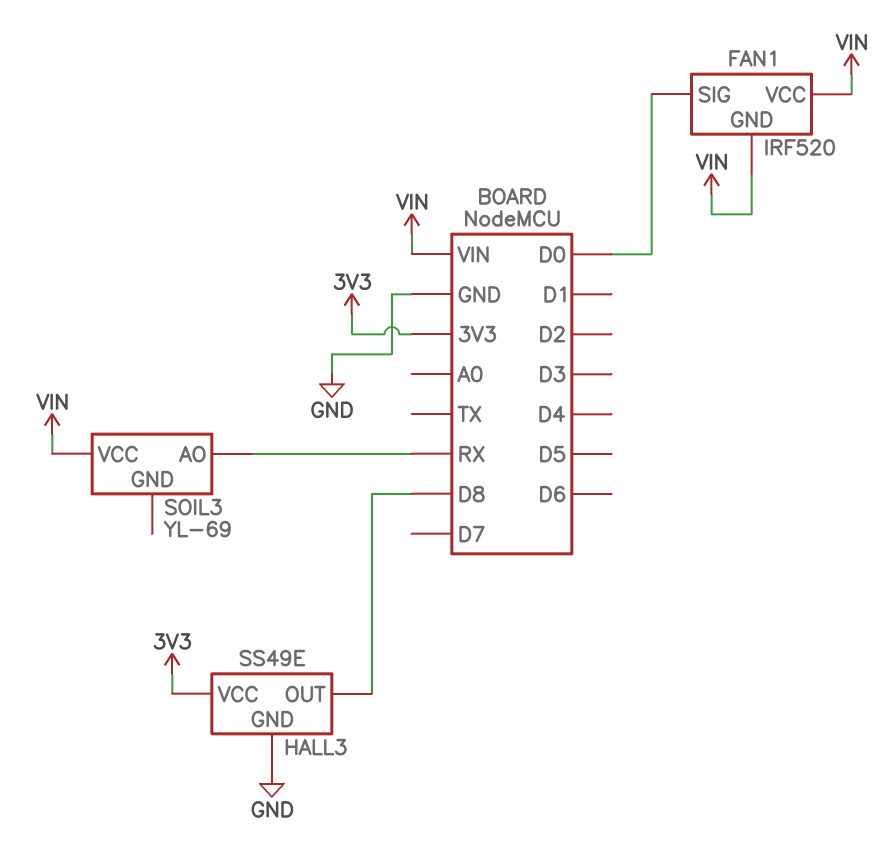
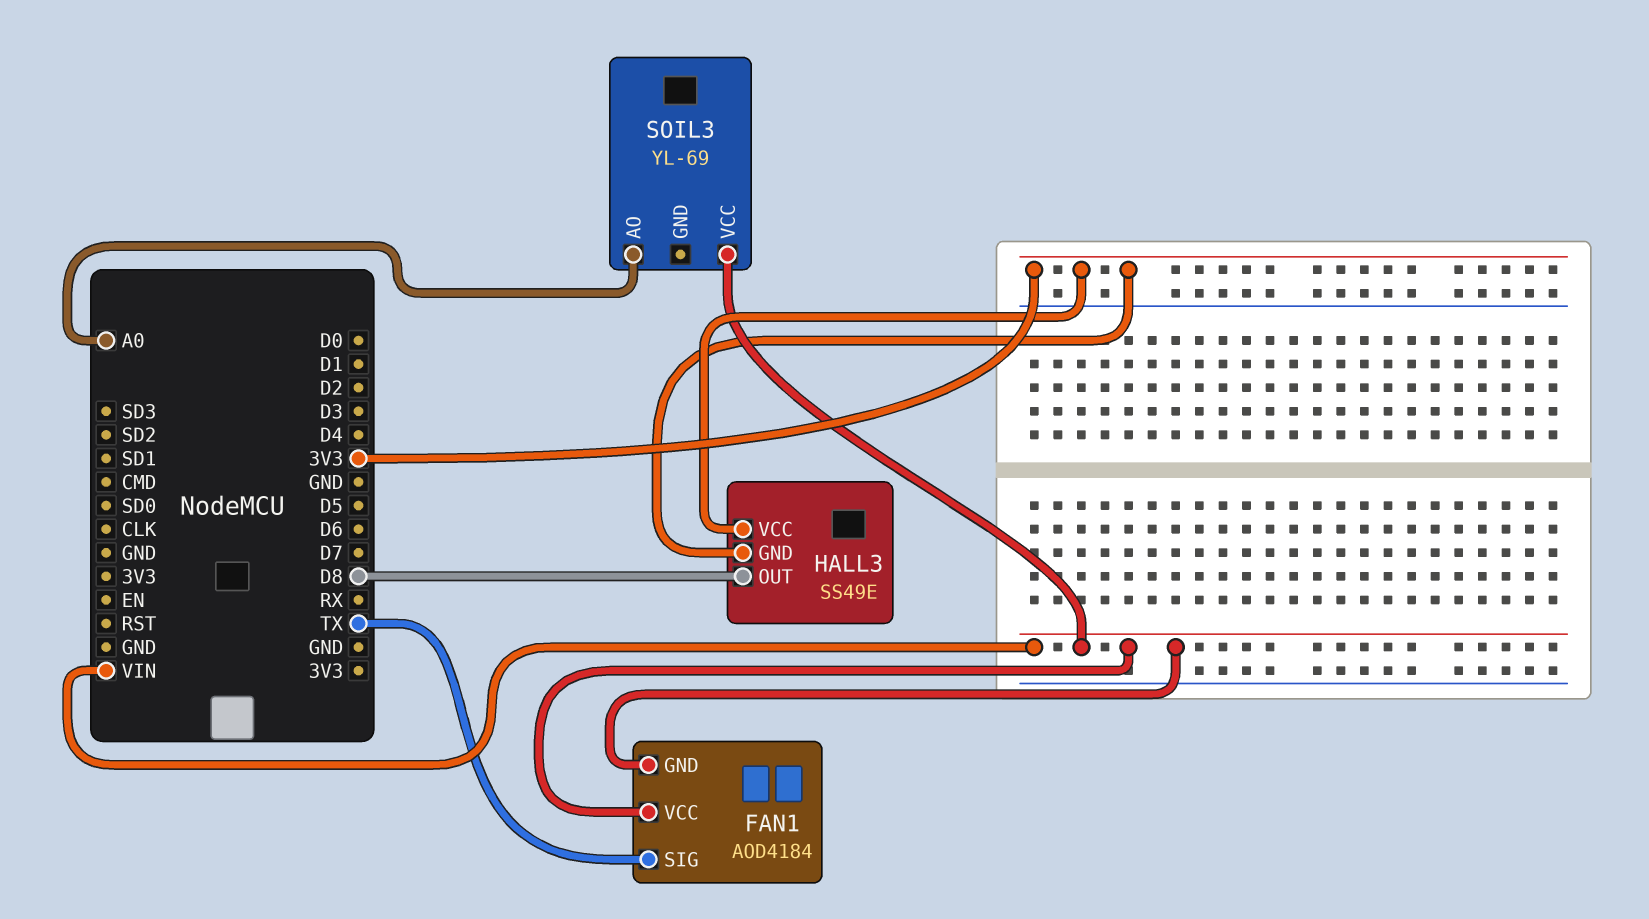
FAN1: IRF520 -> AOD4184
FAN1 pin SIG: D0 -> TX
HALL3 pin GND: GND -> 3V3
SOIL3 pin AO: RX -> A0

